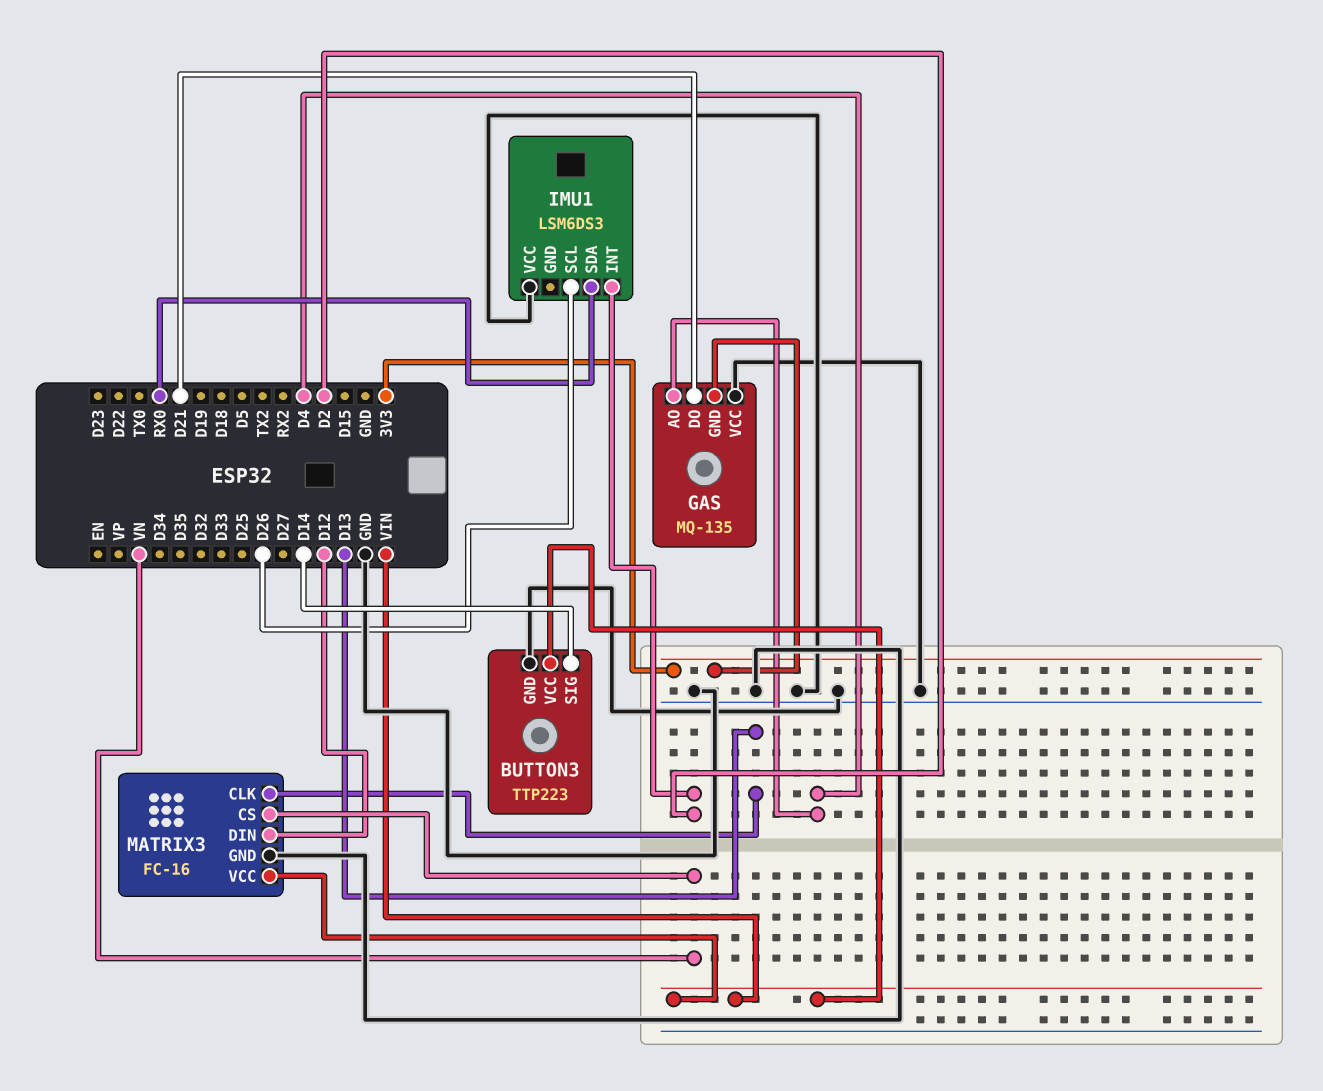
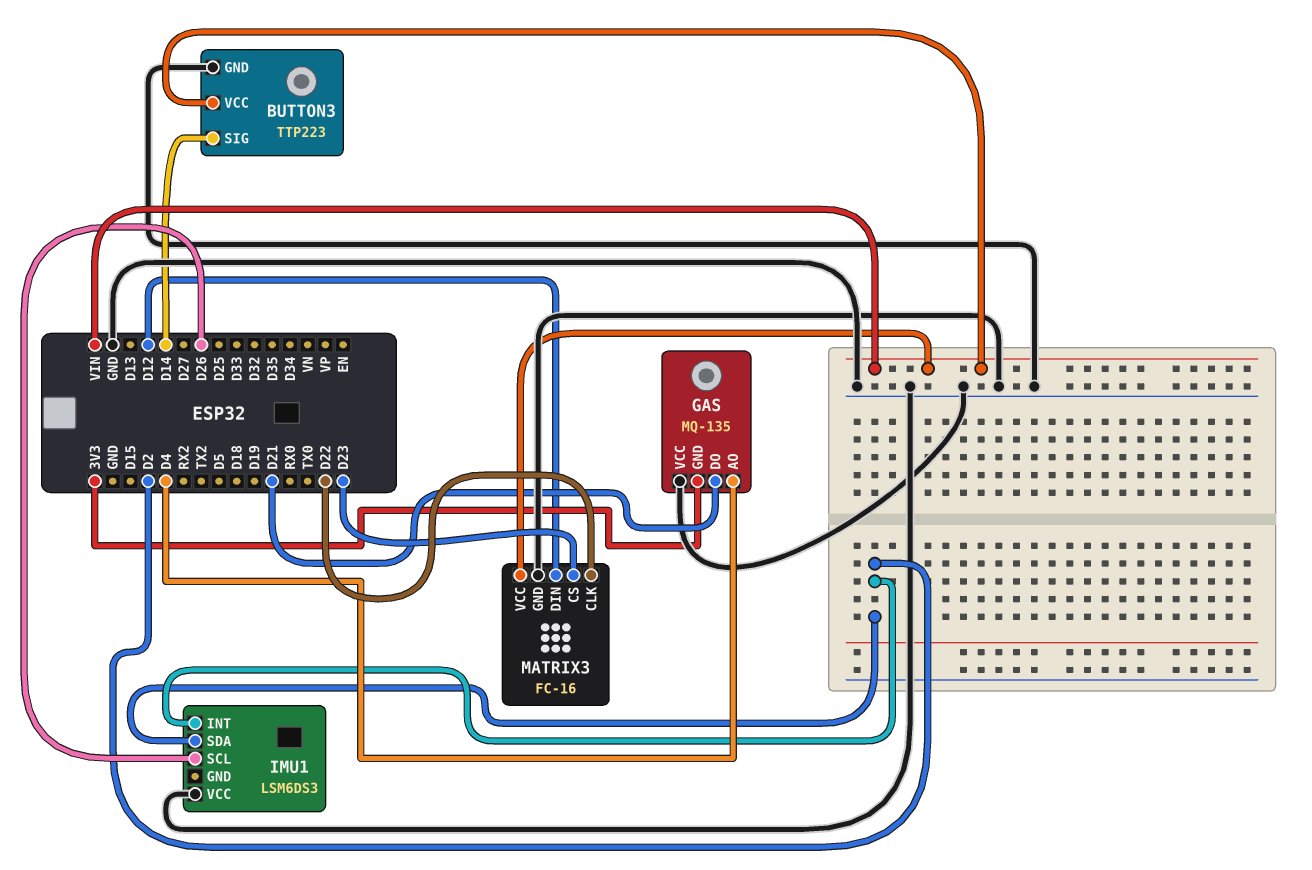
IMU1 pin SDA: RX0 -> D2
MATRIX3 pin CLK: D13 -> D22
MATRIX3 pin CS: VN -> D23

